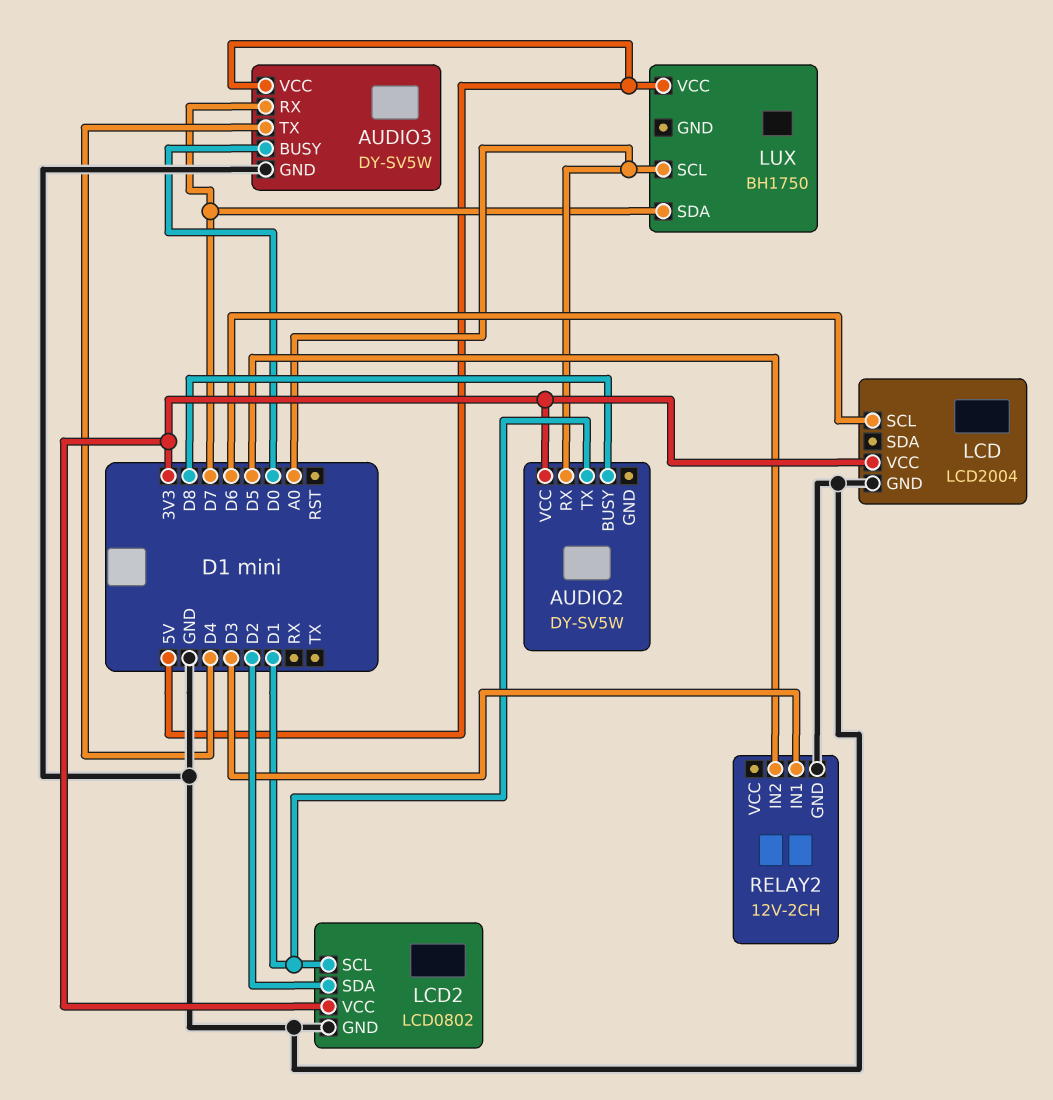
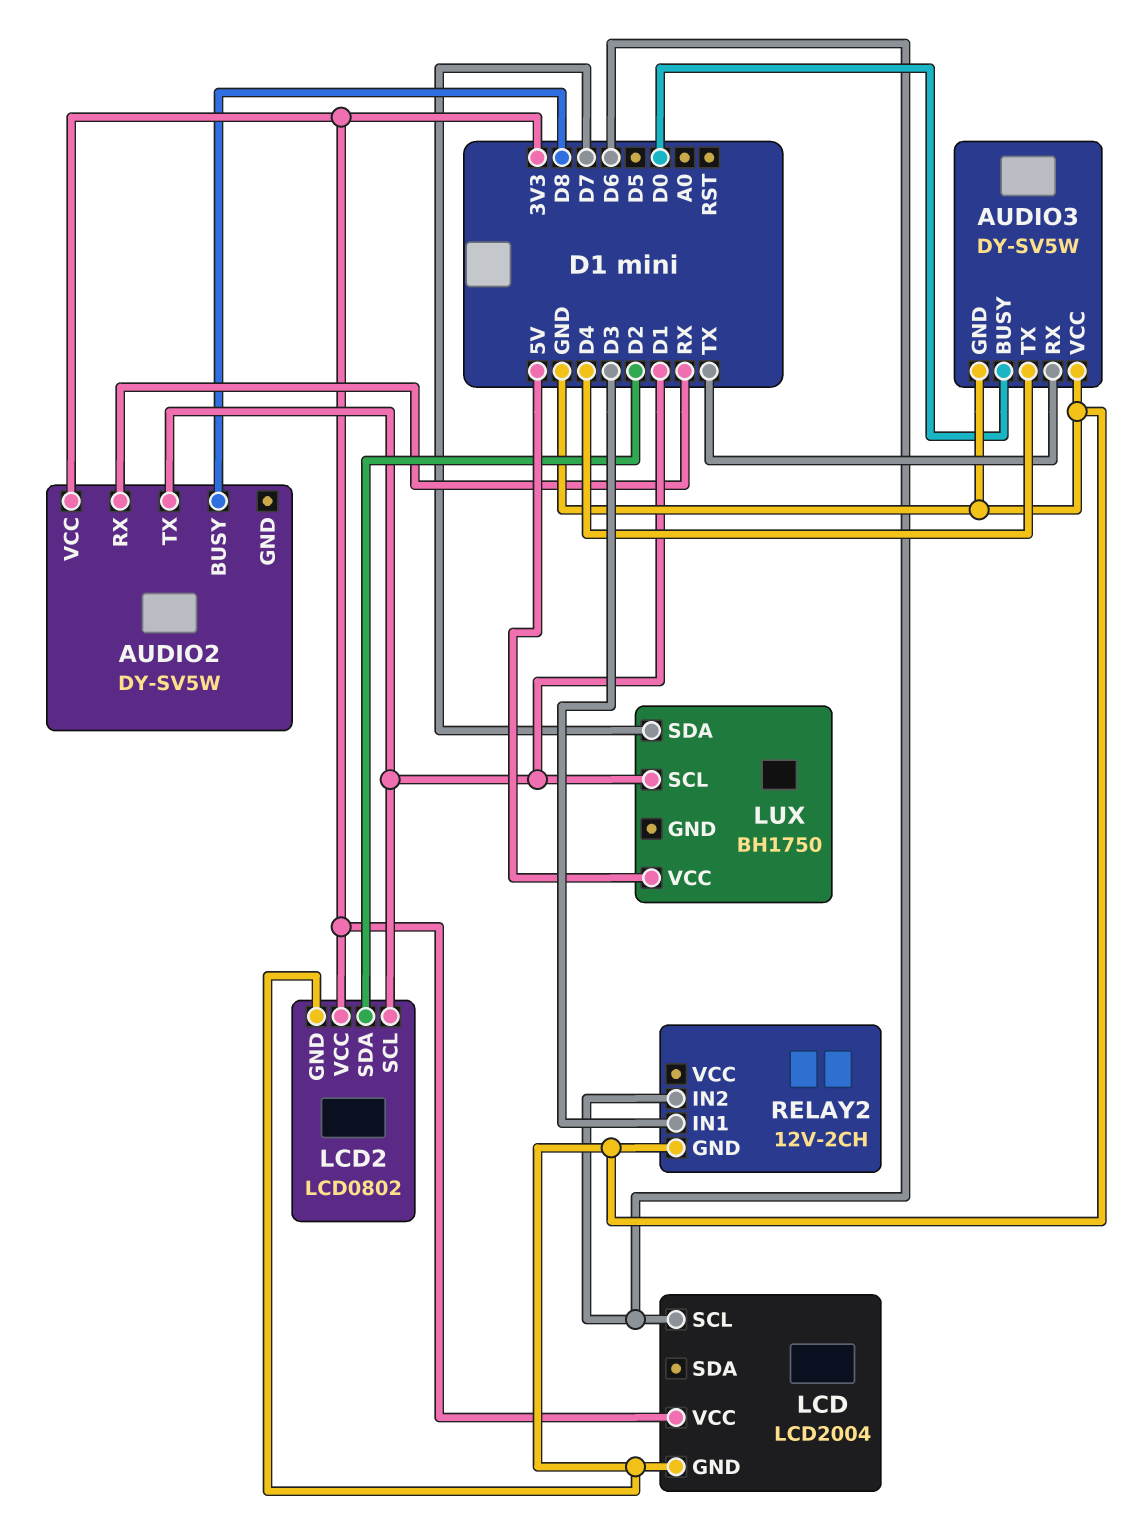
AUDIO2 pin RX: A0 -> RX
AUDIO3 pin RX: D7 -> TX
AUDIO3 pin VCC: 5V -> GND
LUX pin SCL: A0 -> D1
RELAY2 pin IN2: D5 -> D6

